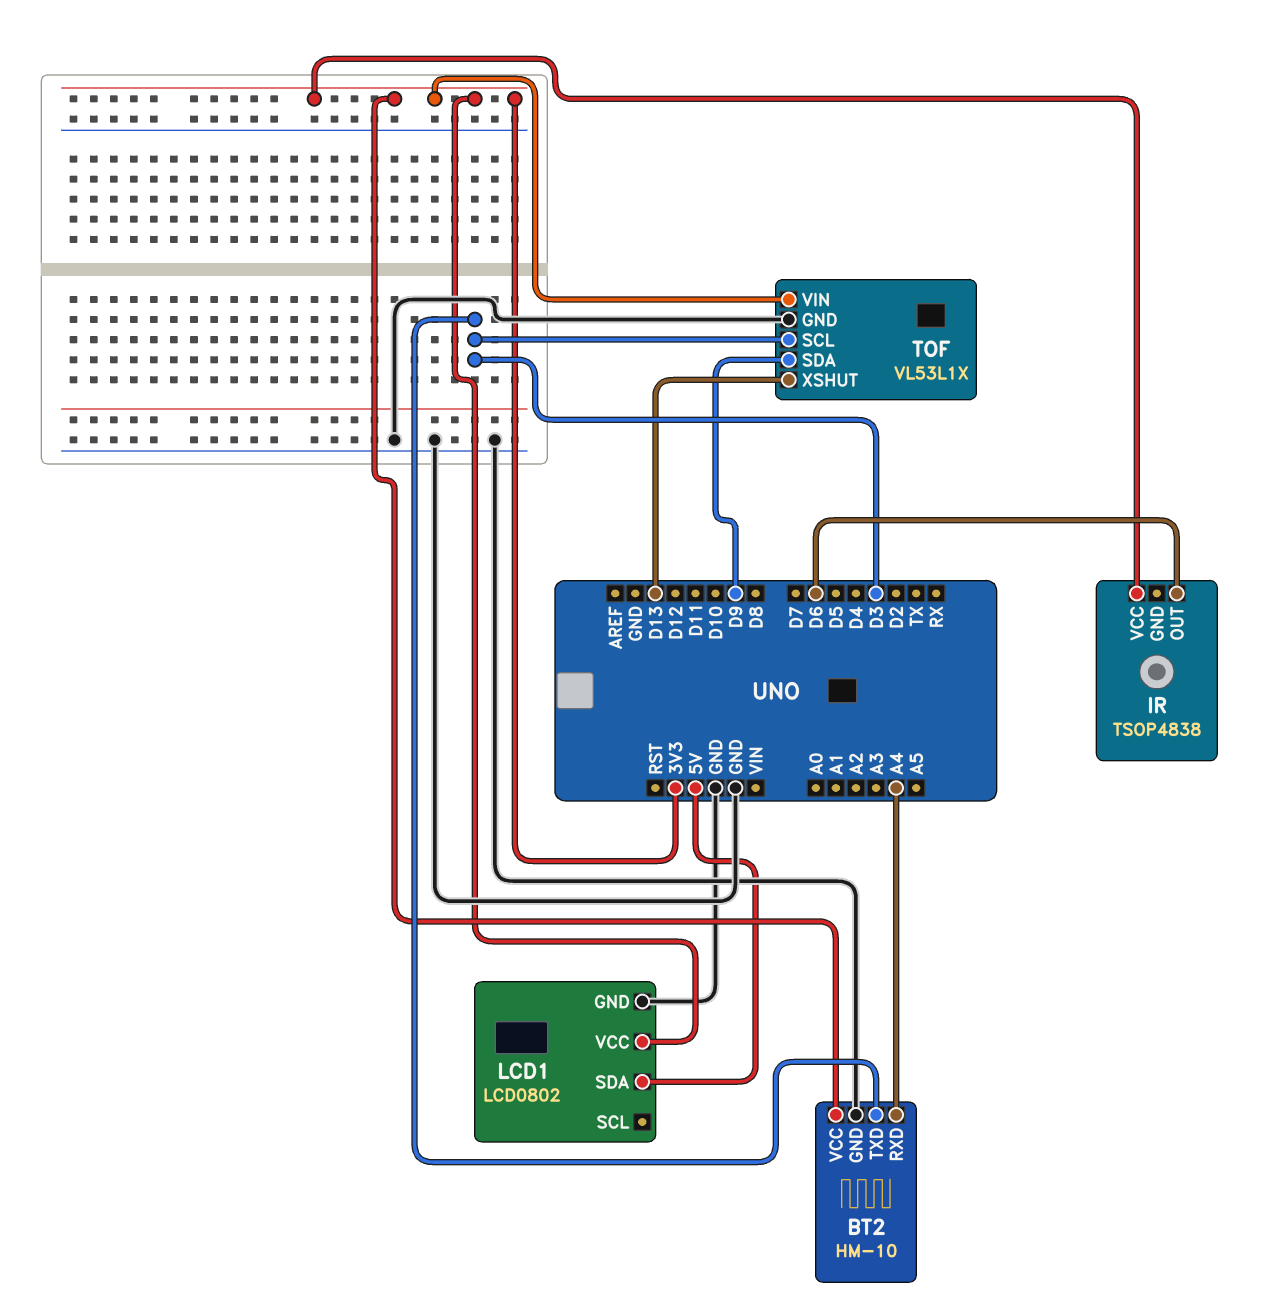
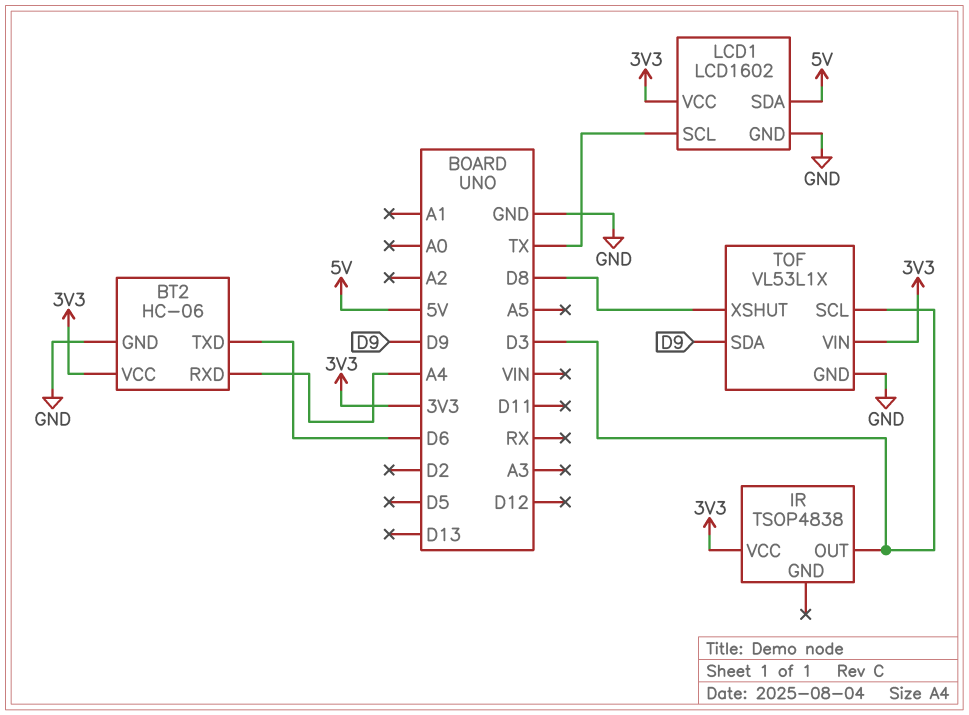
BT2: HM-10 -> HC-06
BT2 pin TXD: D3 -> D6
IR pin OUT: D6 -> D3
LCD1: LCD0802 -> LCD1602
LCD1 pin SCL: none -> TX
TOF pin XSHUT: D13 -> D8

